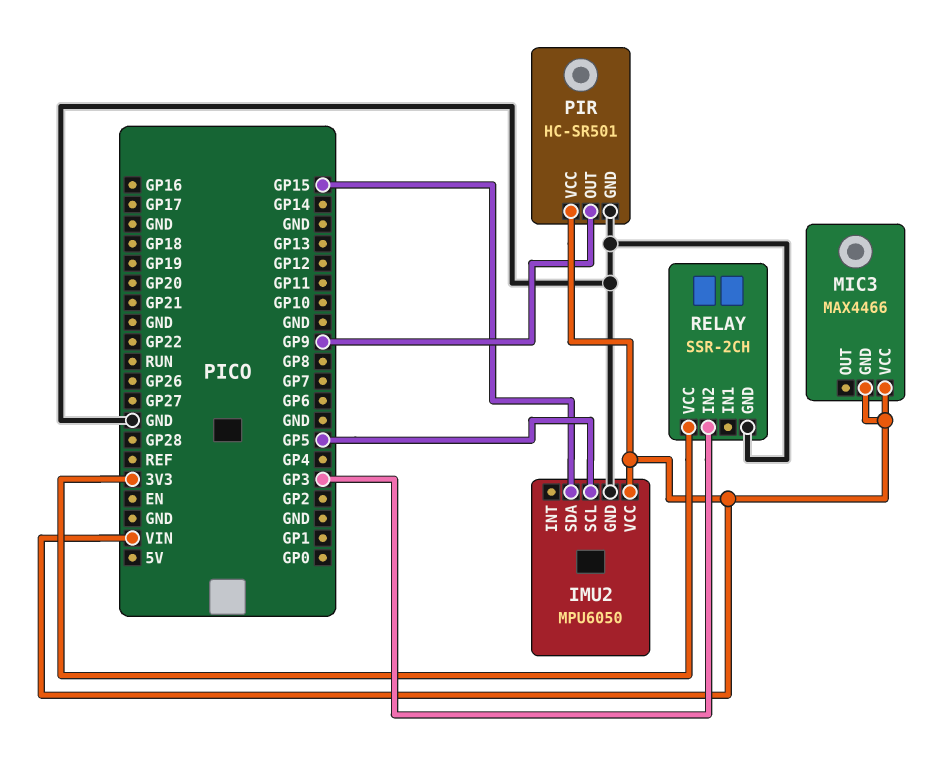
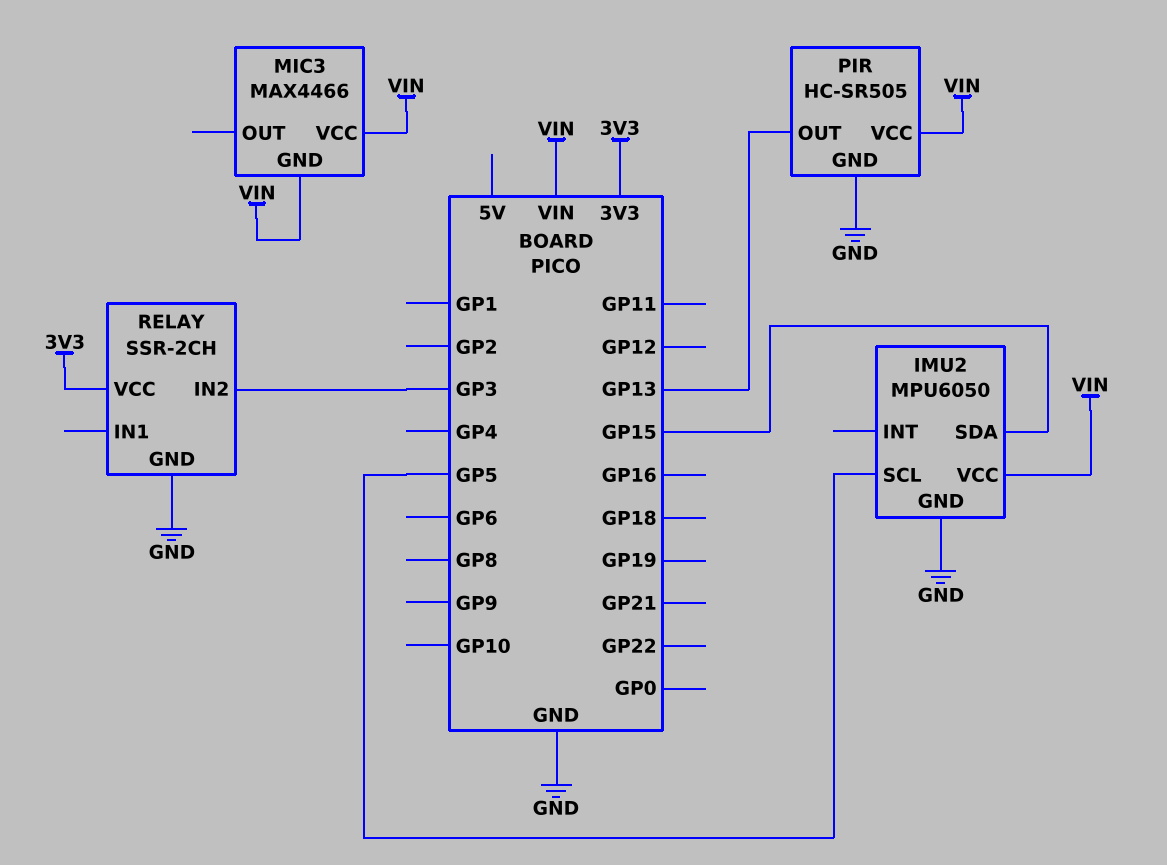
PIR: HC-SR501 -> HC-SR505
PIR pin OUT: GP9 -> GP13

